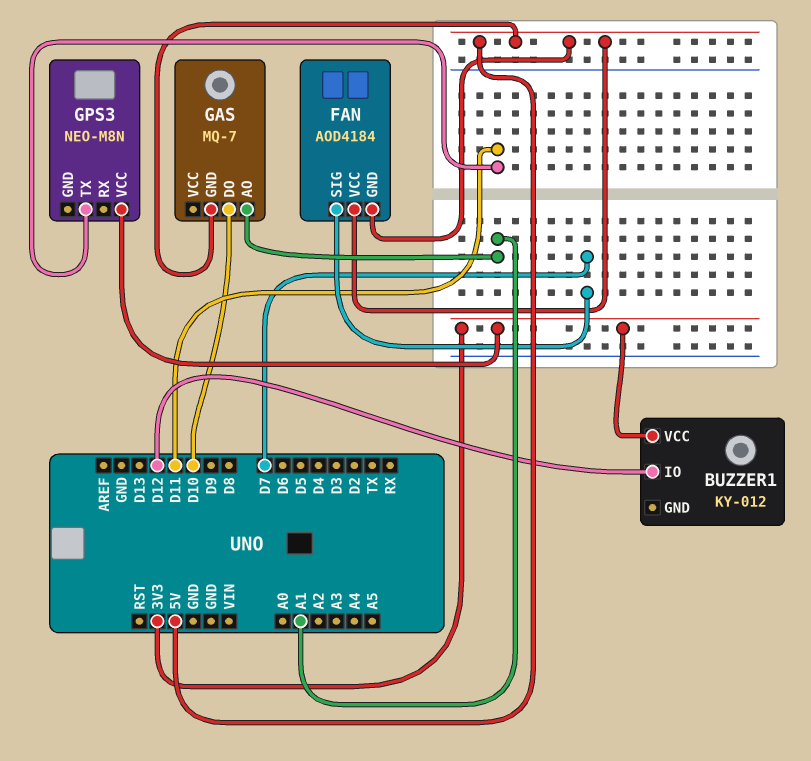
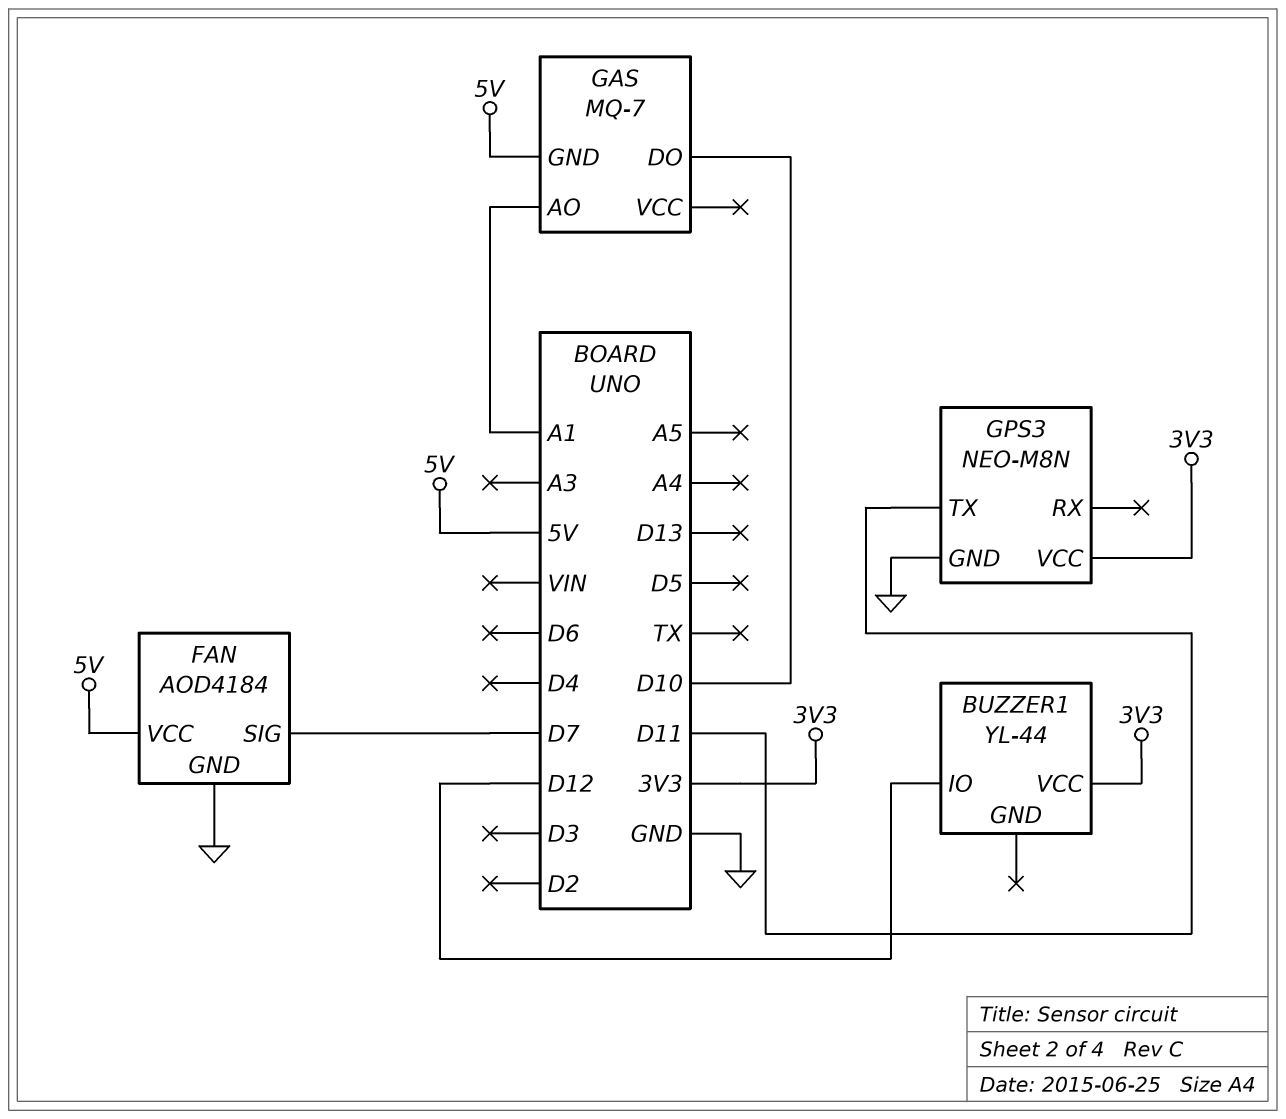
BUZZER1: KY-012 -> YL-44
FAN pin GND: 5V -> GND
GPS3 pin GND: none -> GND

